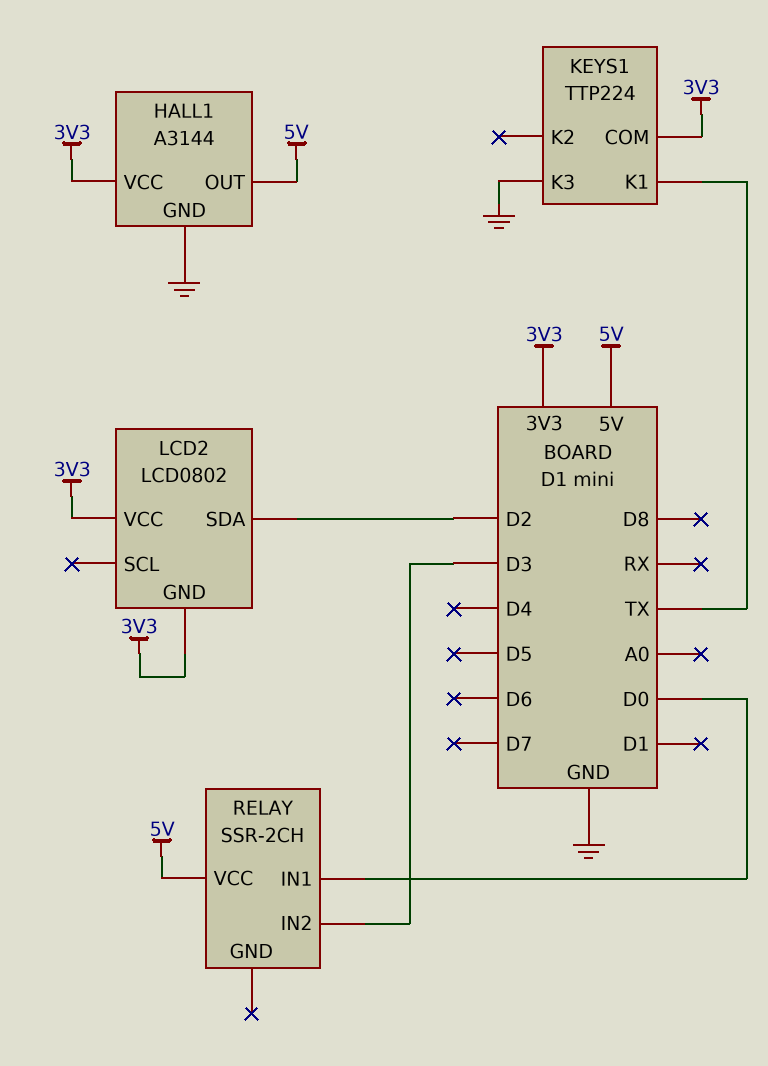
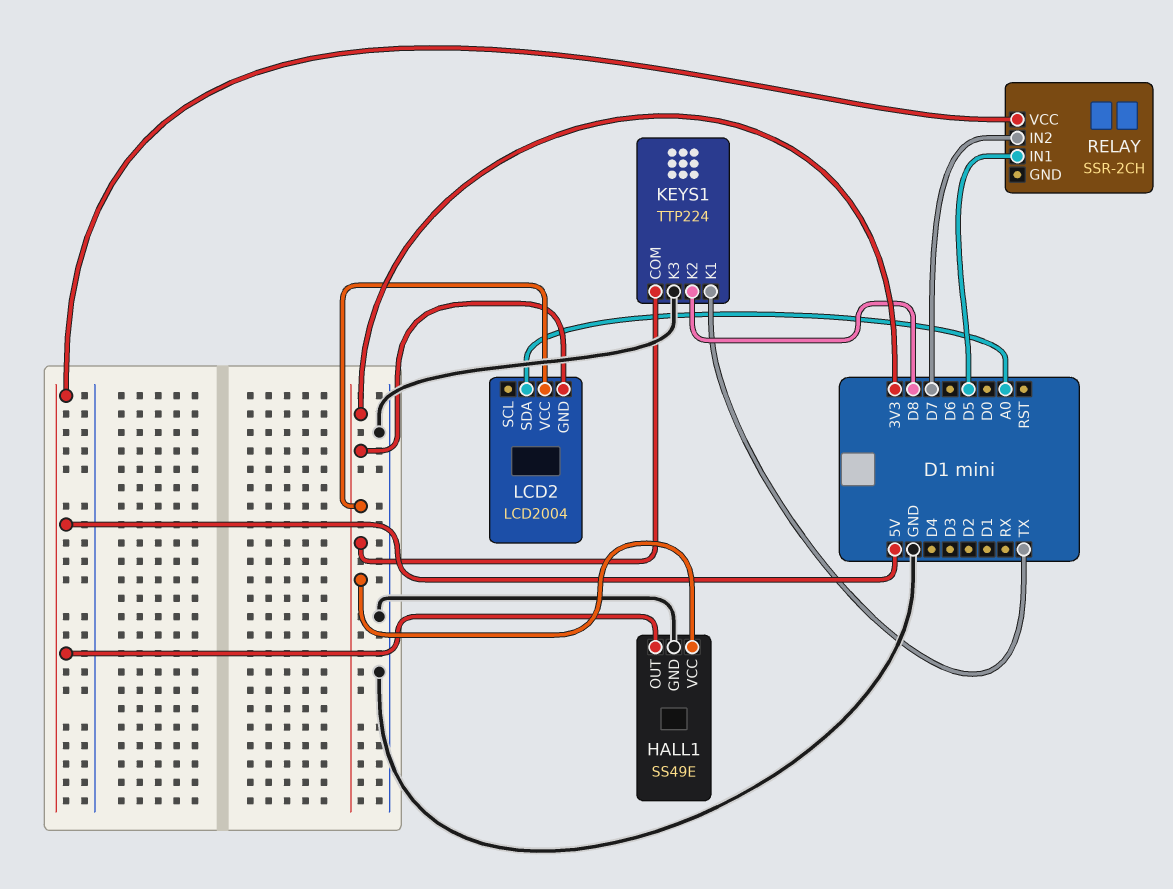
HALL1: A3144 -> SS49E
KEYS1 pin K2: none -> D8
LCD2: LCD0802 -> LCD2004
LCD2 pin SDA: D2 -> A0
RELAY pin IN1: D0 -> D5
RELAY pin IN2: D3 -> D7

